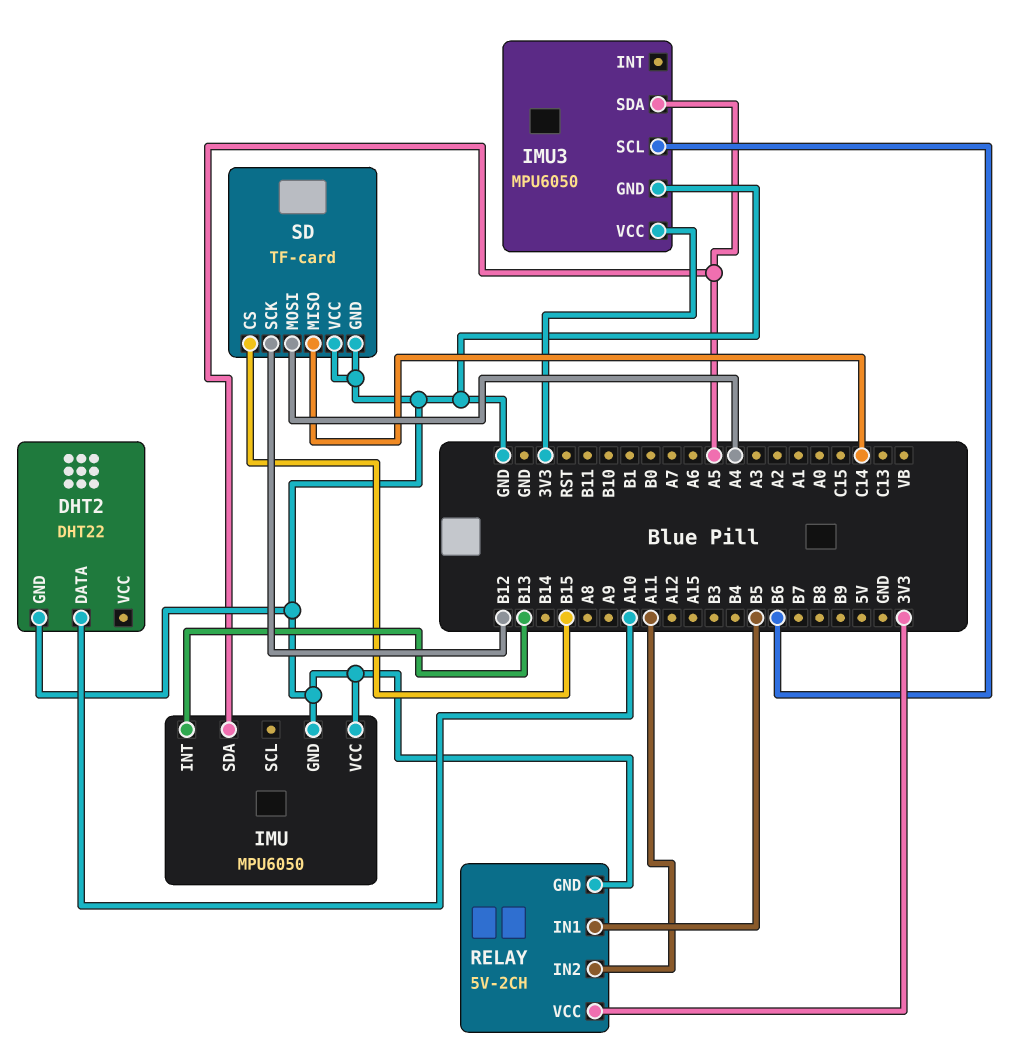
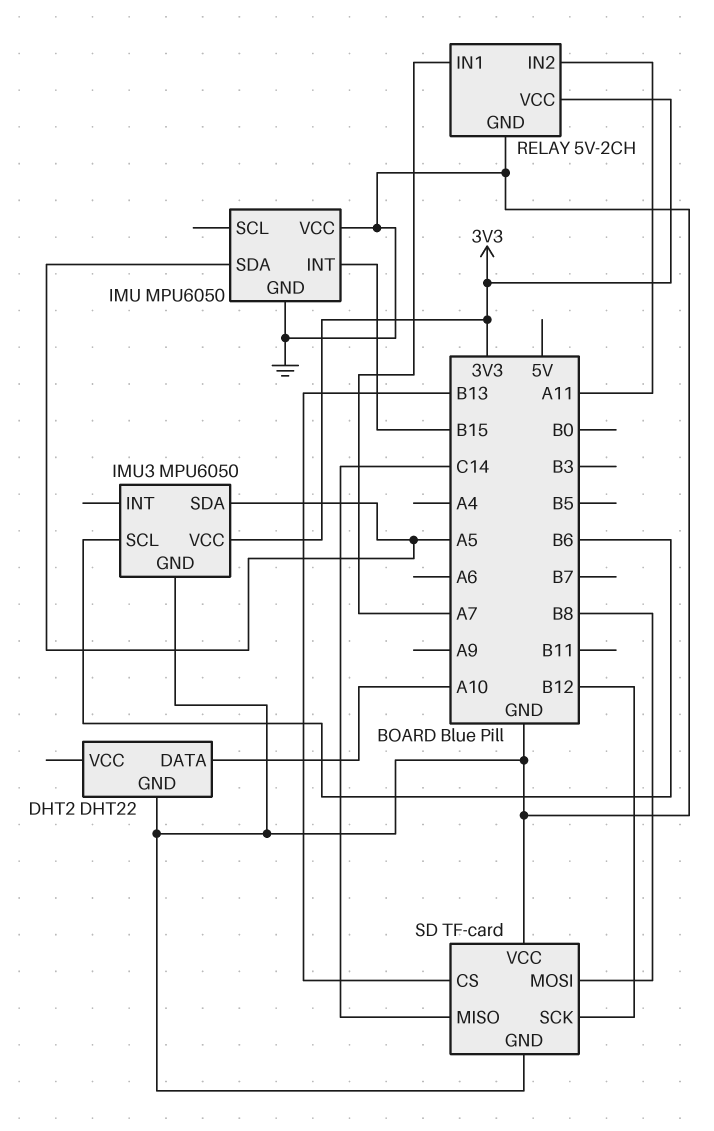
IMU pin INT: B13 -> B15
RELAY pin IN1: B5 -> A7
SD pin CS: B15 -> B13
SD pin MOSI: A4 -> B8

